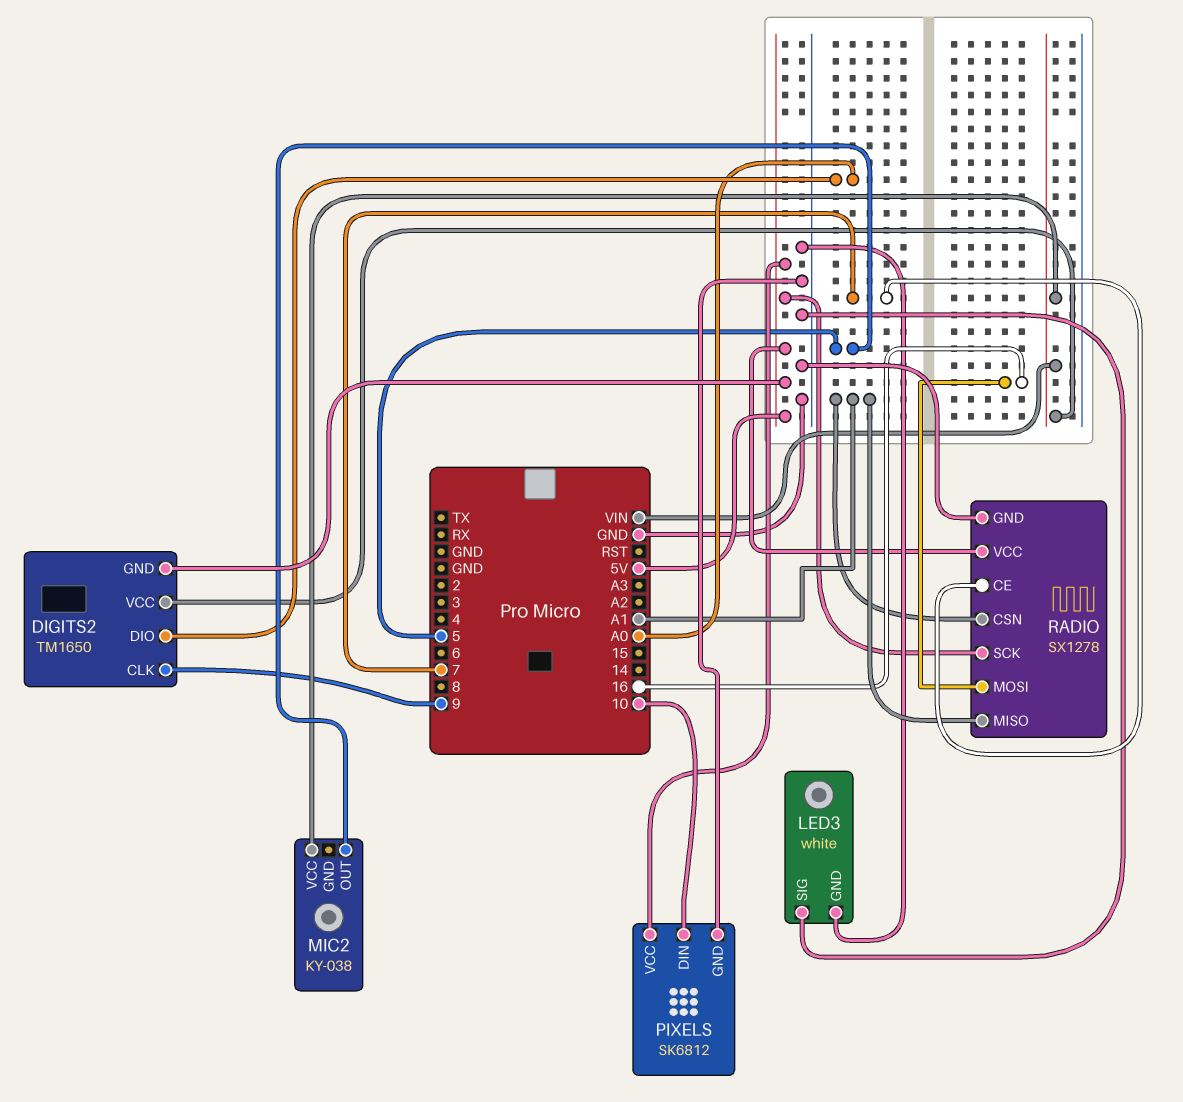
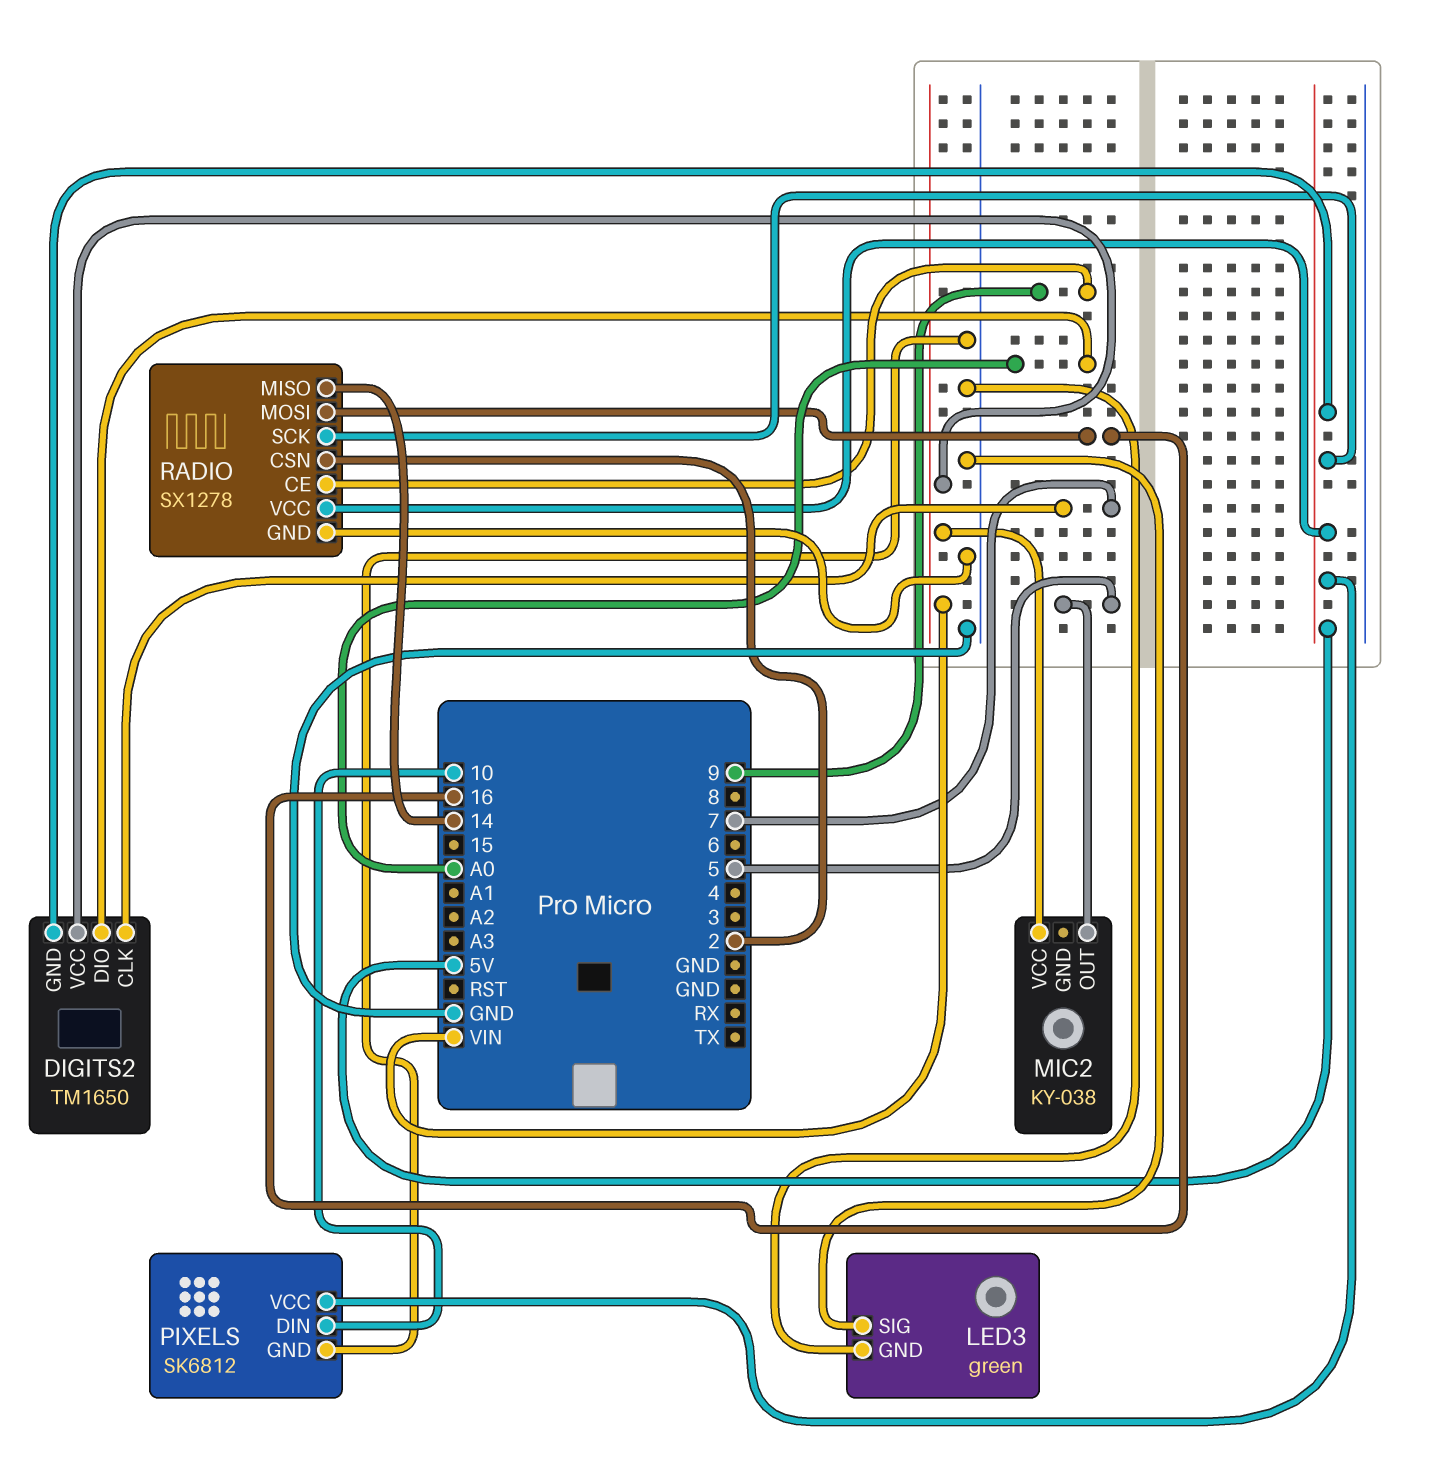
DIGITS2 pin CLK: 9 -> 7
LED3: white -> green
RADIO pin CE: 7 -> 9
RADIO pin CSN: A1 -> 2
RADIO pin MISO: A1 -> 14

